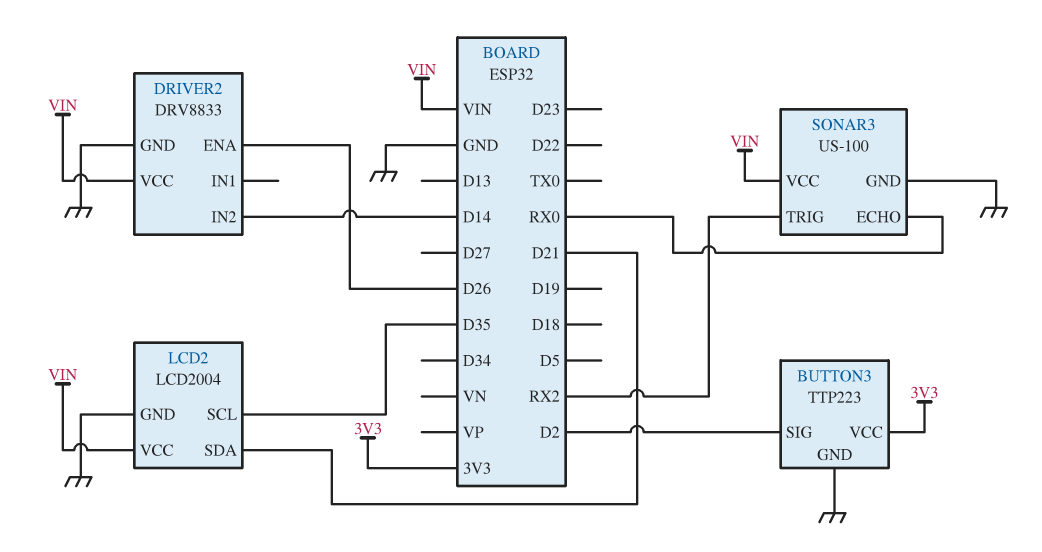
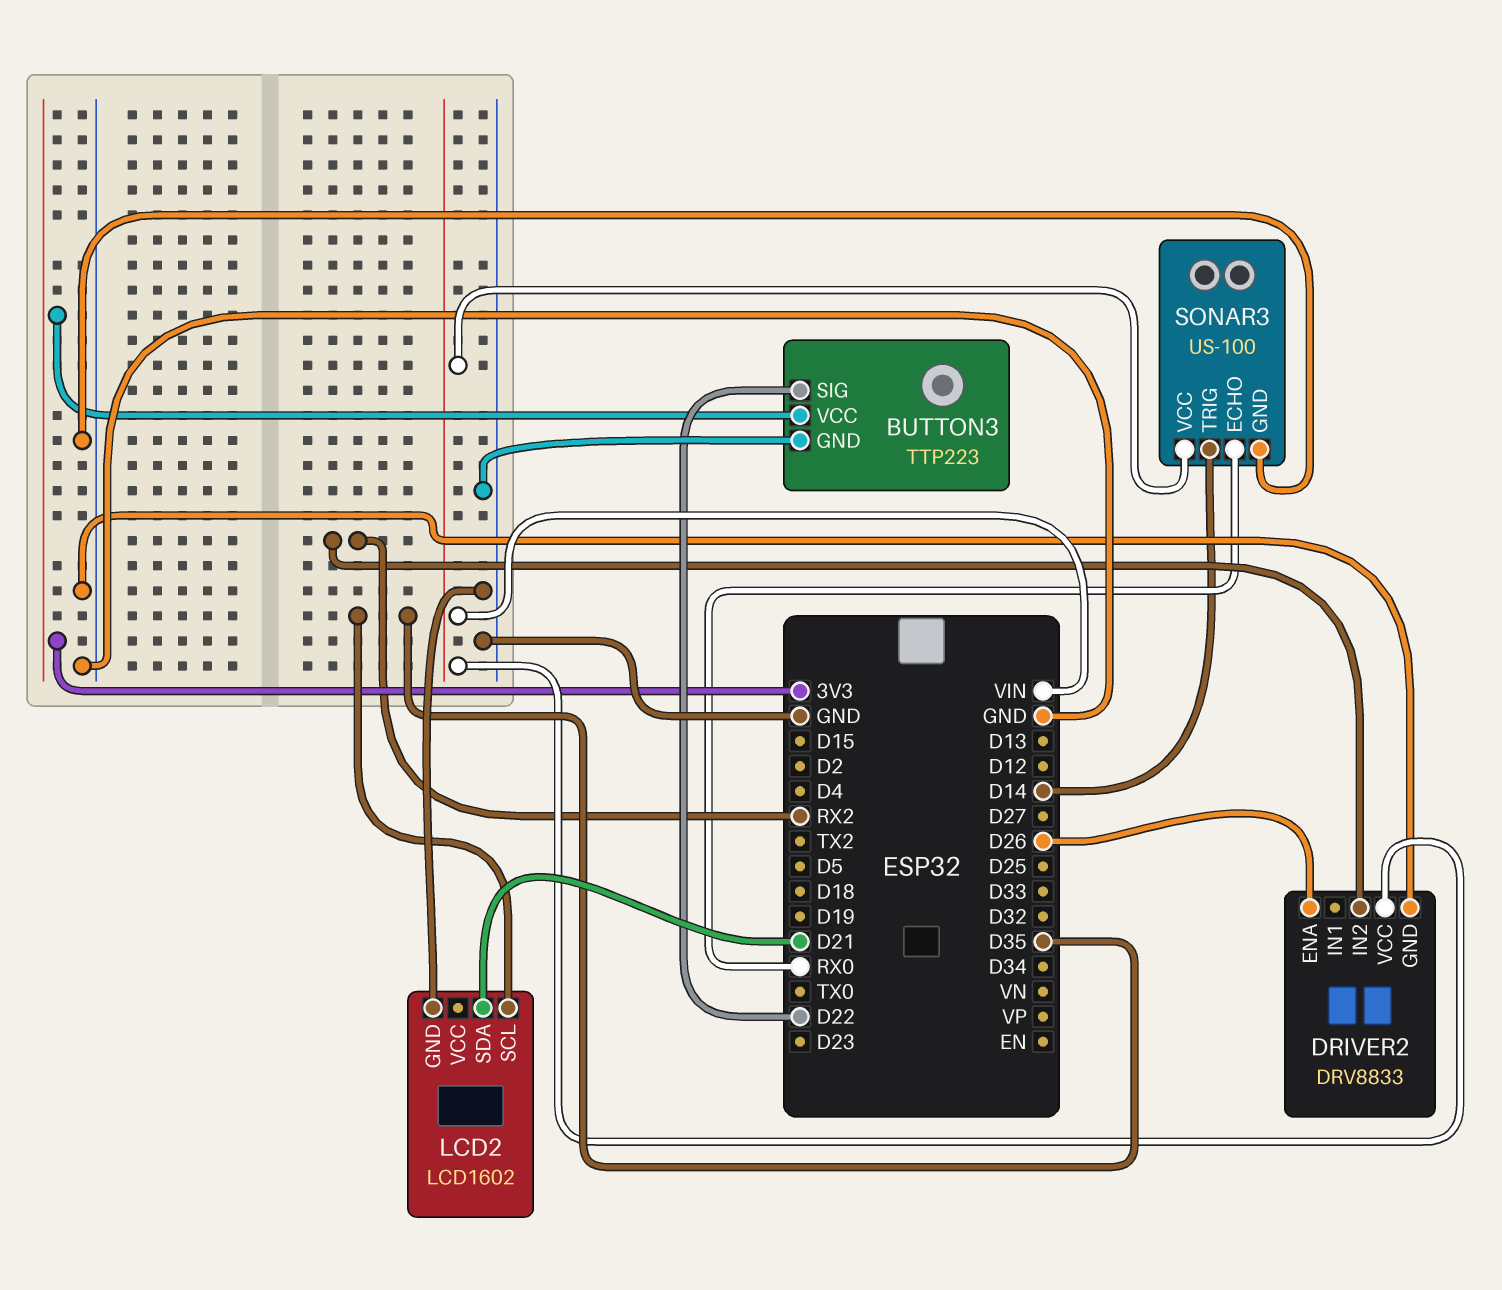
BUTTON3 pin SIG: D2 -> D22
DRIVER2 pin IN2: D14 -> RX2
LCD2: LCD2004 -> LCD1602
LCD2 pin VCC: VIN -> none
SONAR3 pin TRIG: RX2 -> D14

